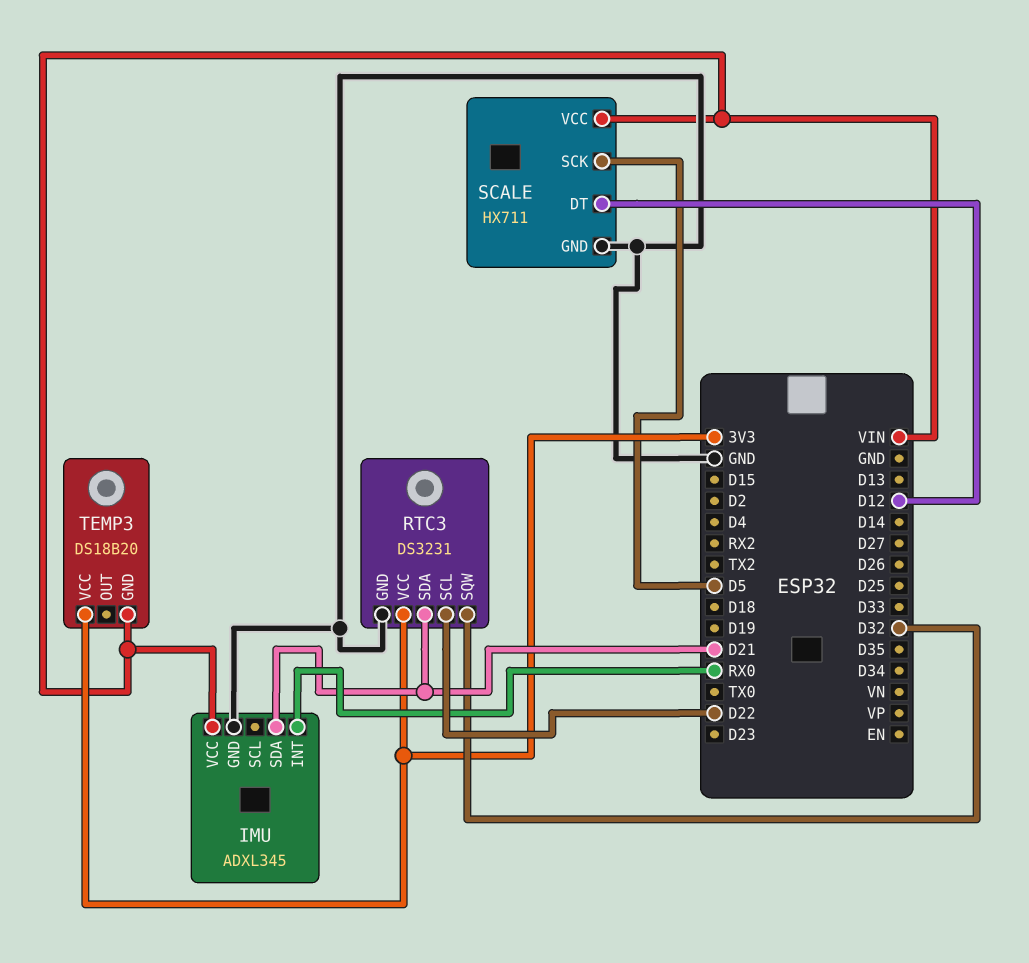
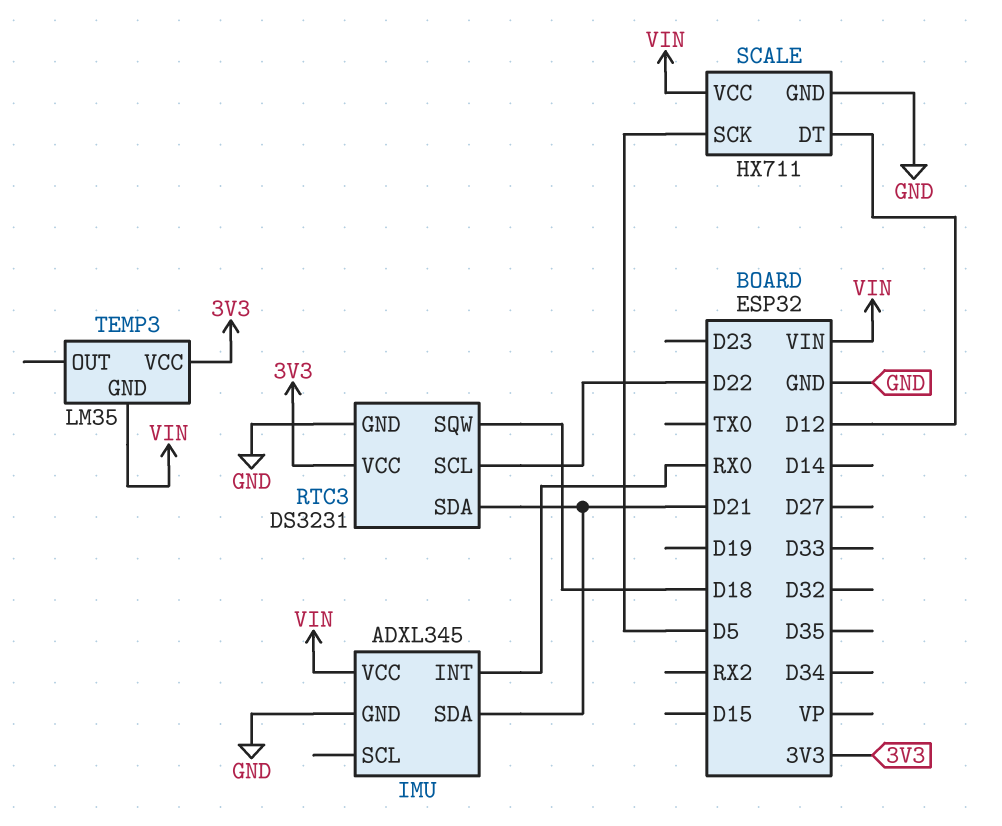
RTC3 pin SQW: D32 -> D18
TEMP3: DS18B20 -> LM35

